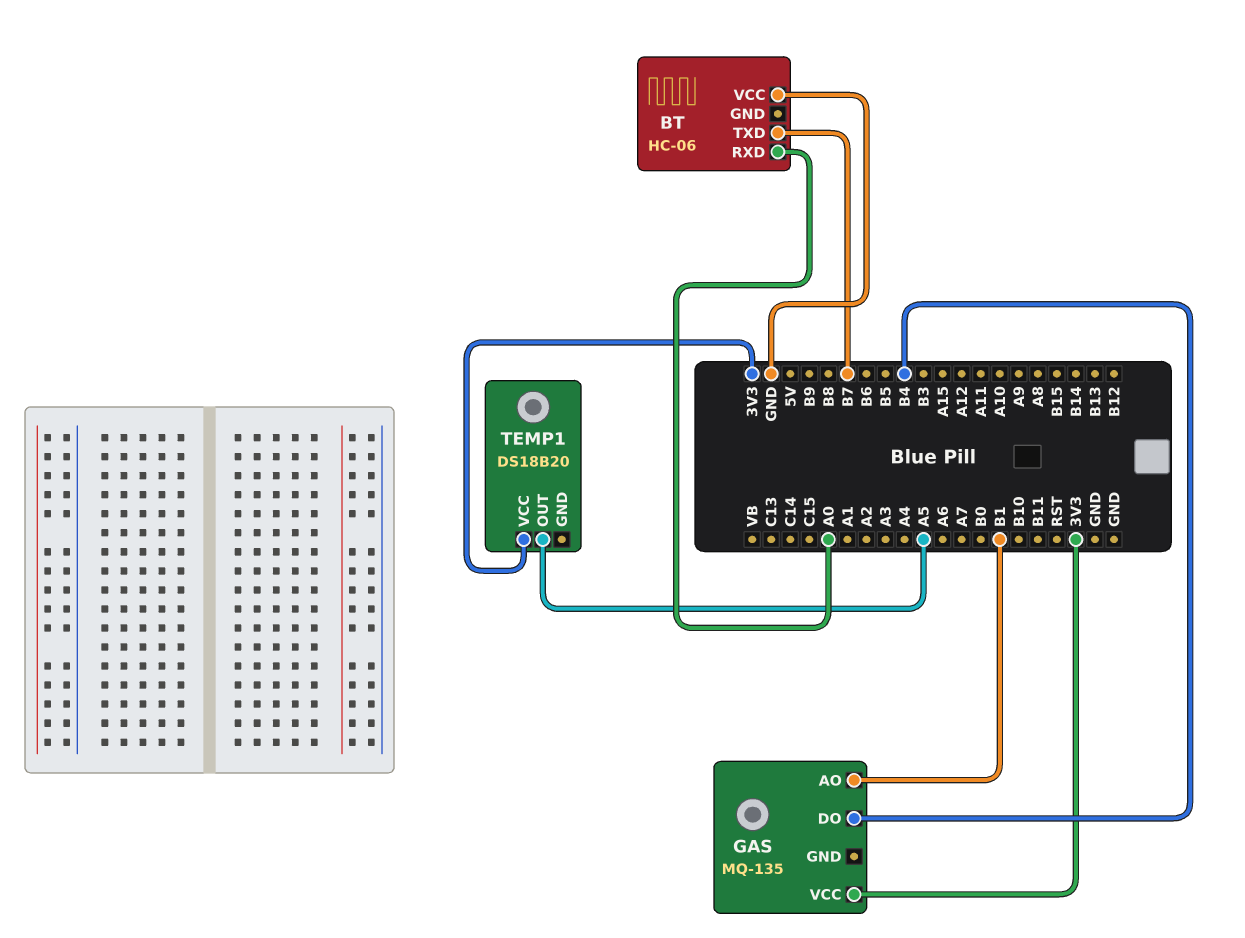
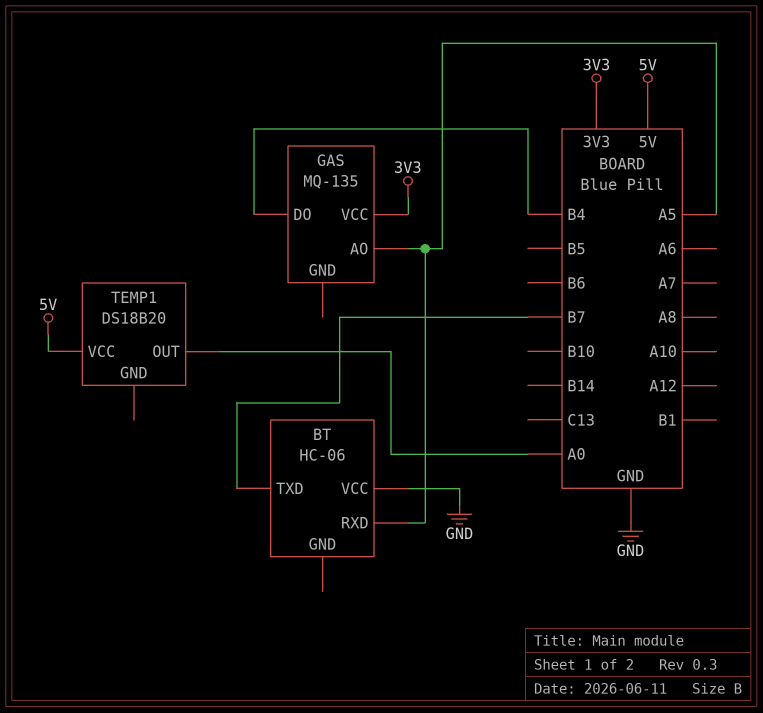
BT pin RXD: A0 -> A5
GAS pin AO: B1 -> A5
TEMP1 pin OUT: A5 -> A0
TEMP1 pin VCC: 3V3 -> 5V

